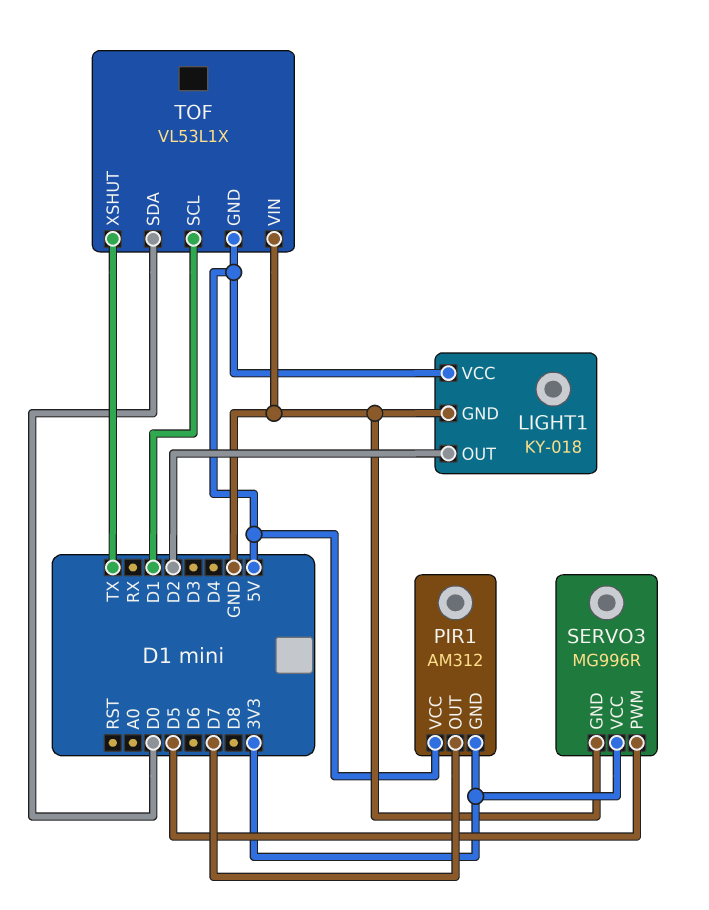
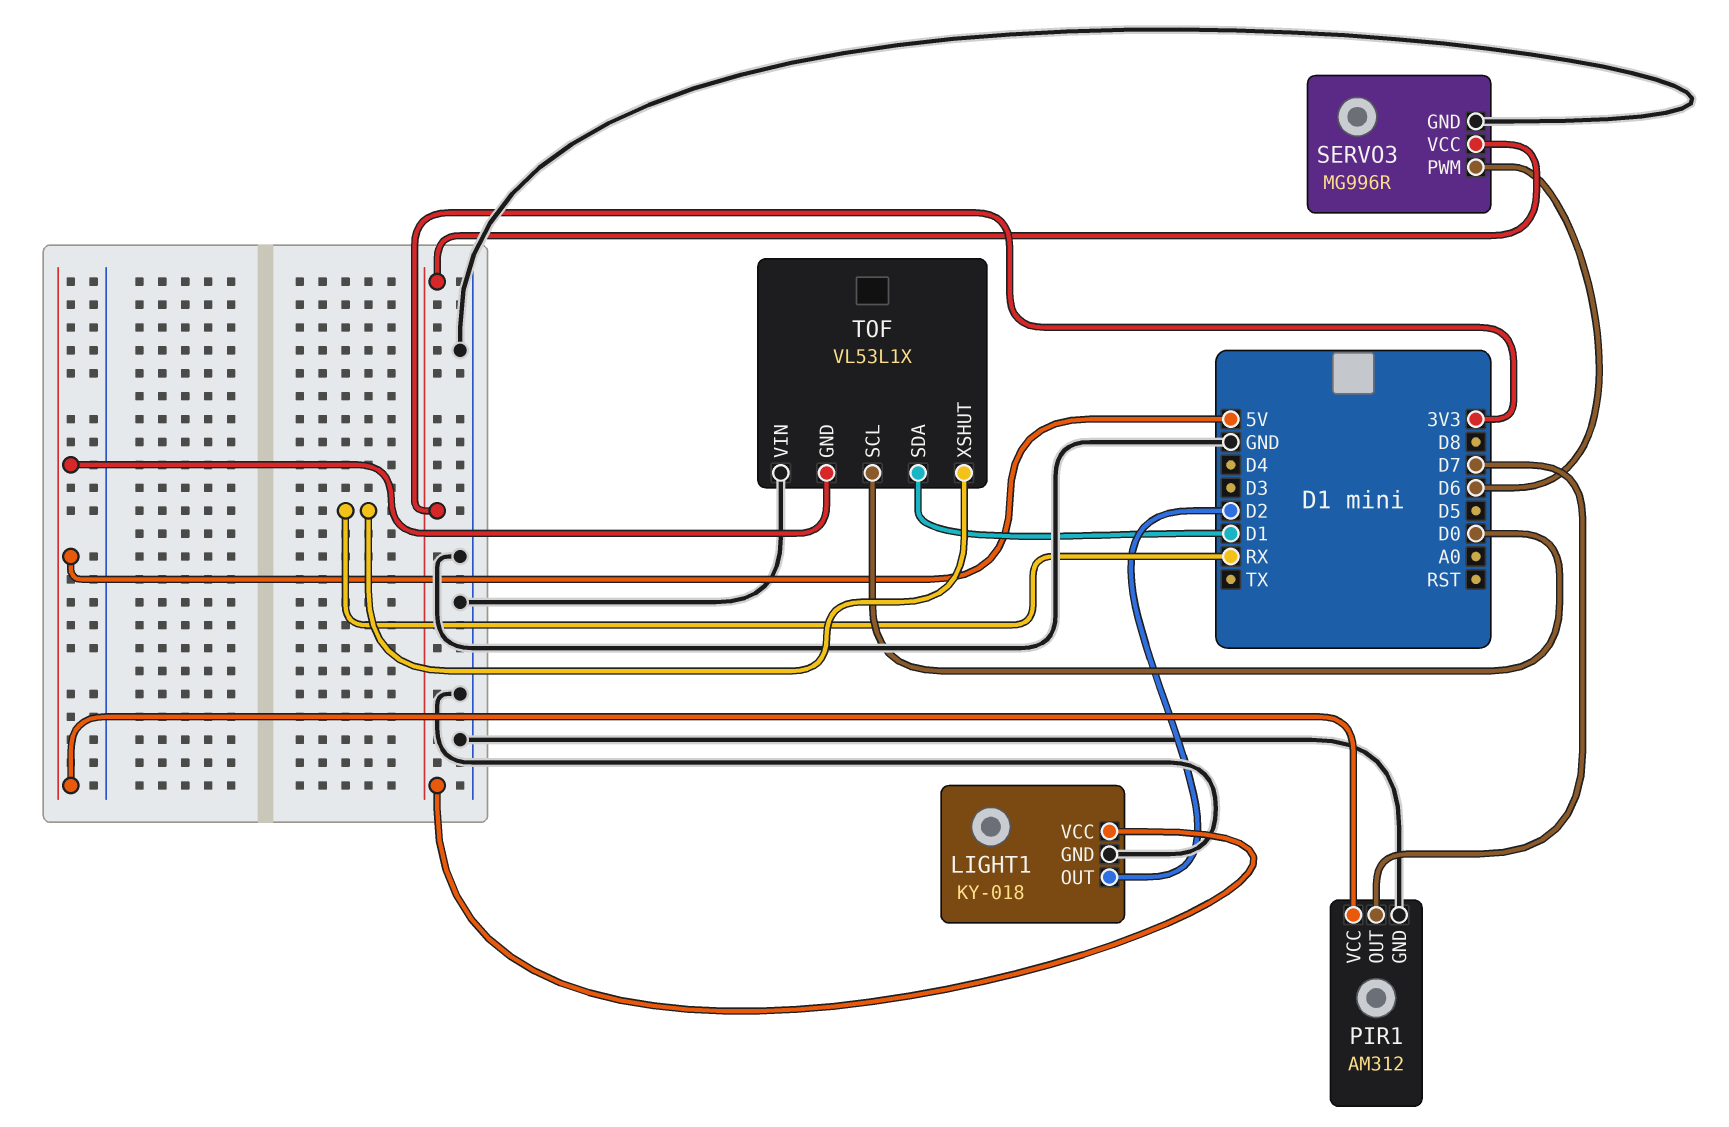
LIGHT1 pin VCC: 5V -> 3V3
PIR1 pin GND: 3V3 -> GND
SERVO3 pin PWM: D5 -> D6
TOF pin SCL: D1 -> D0
TOF pin SDA: D0 -> D1
TOF pin XSHUT: TX -> RX

